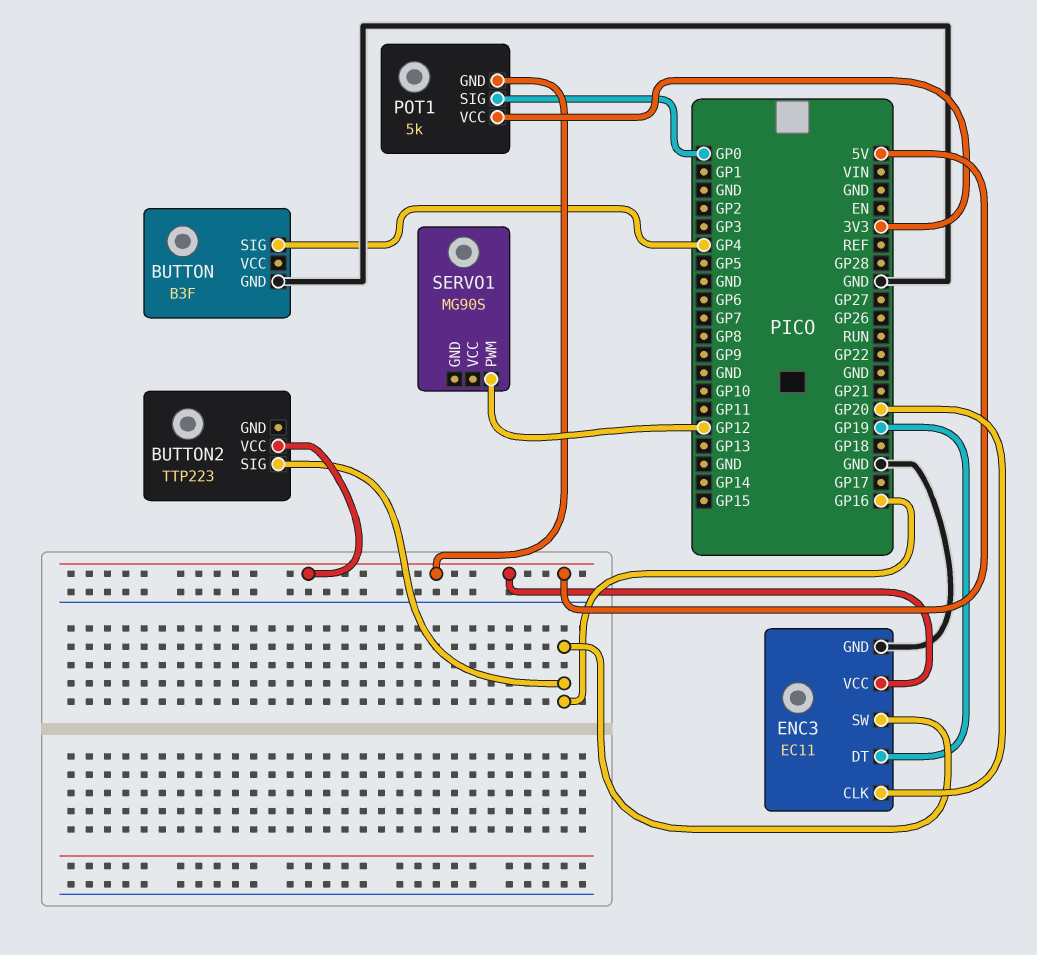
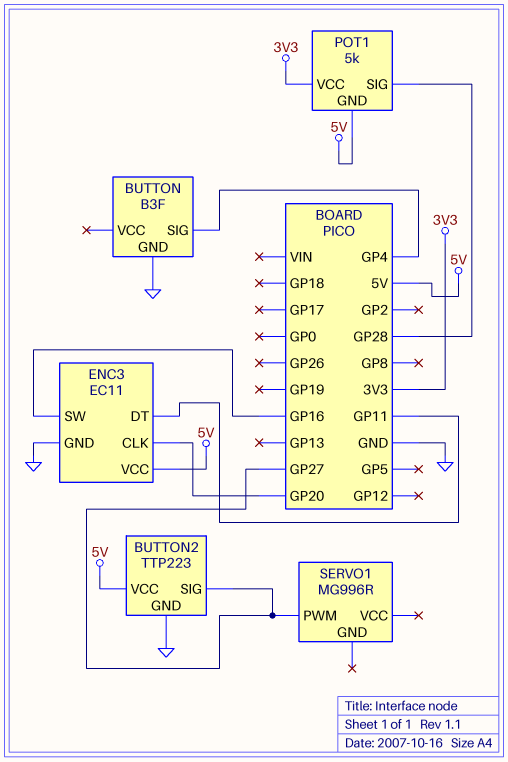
BUTTON2 pin GND: none -> GND
BUTTON2 pin SIG: GP16 -> GP27
ENC3 pin DT: GP19 -> GP11
POT1 pin SIG: GP0 -> GP28
SERVO1: MG90S -> MG996R
SERVO1 pin PWM: GP12 -> GP27

